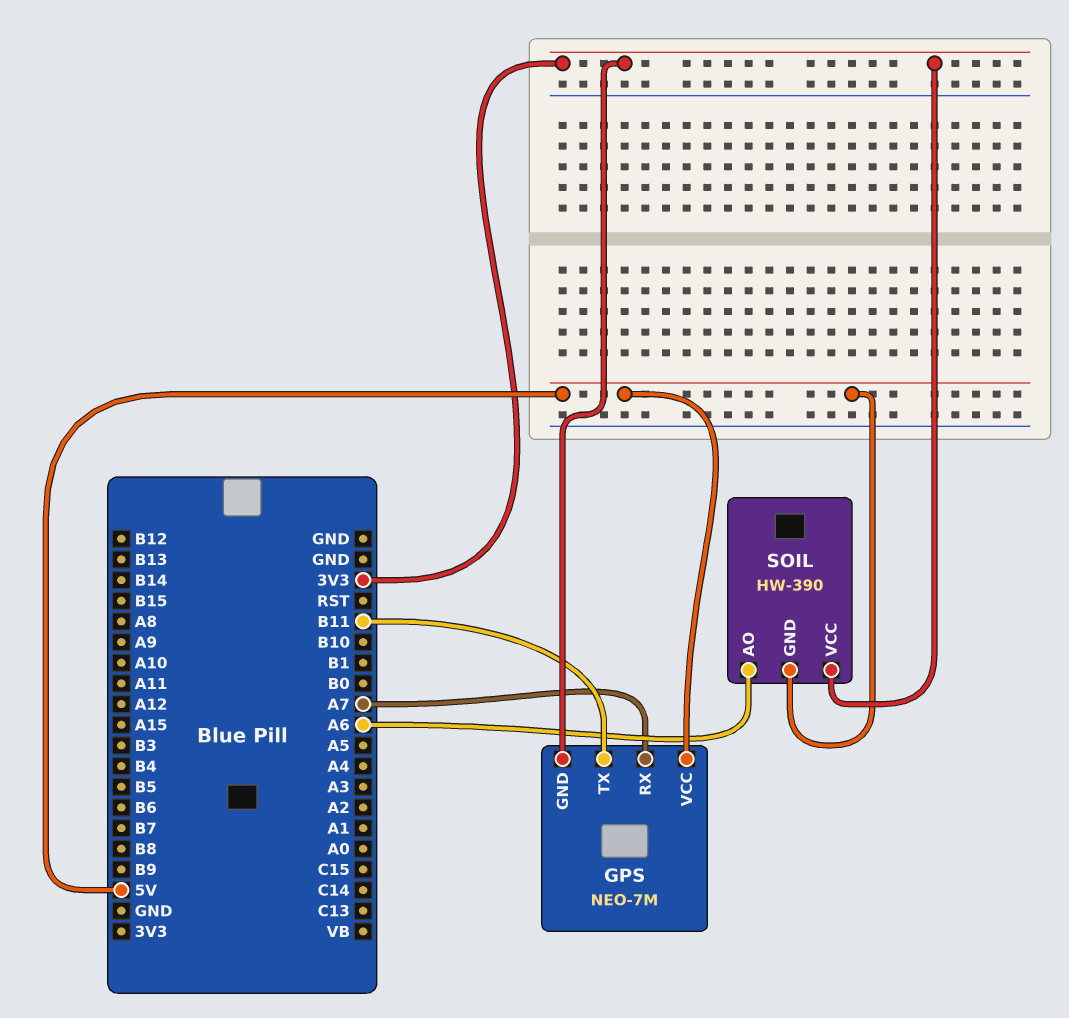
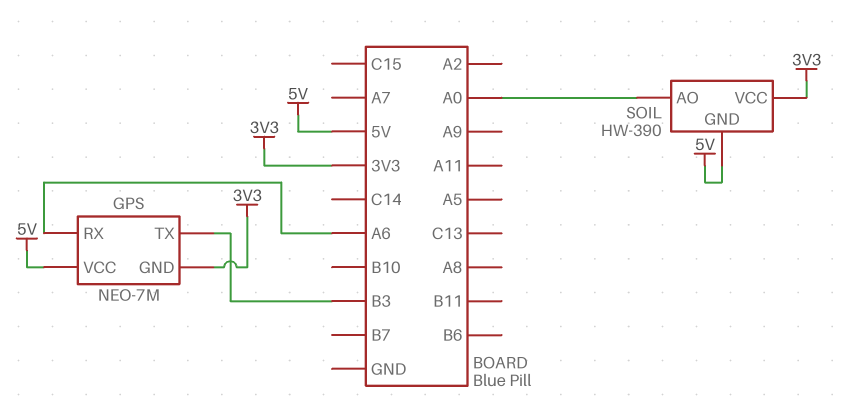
GPS pin RX: A7 -> A6
GPS pin TX: B11 -> B3
SOIL pin AO: A6 -> A0

